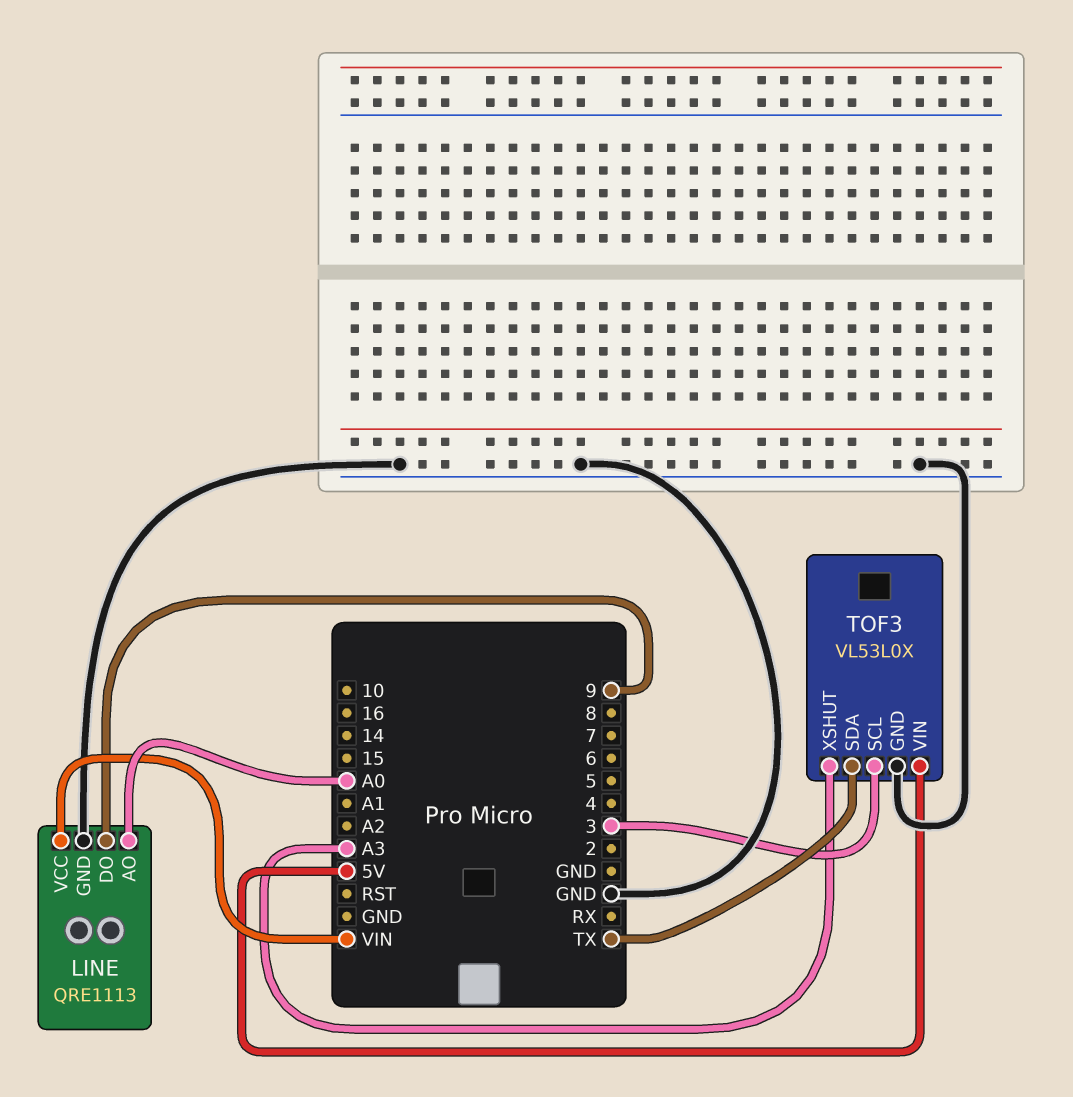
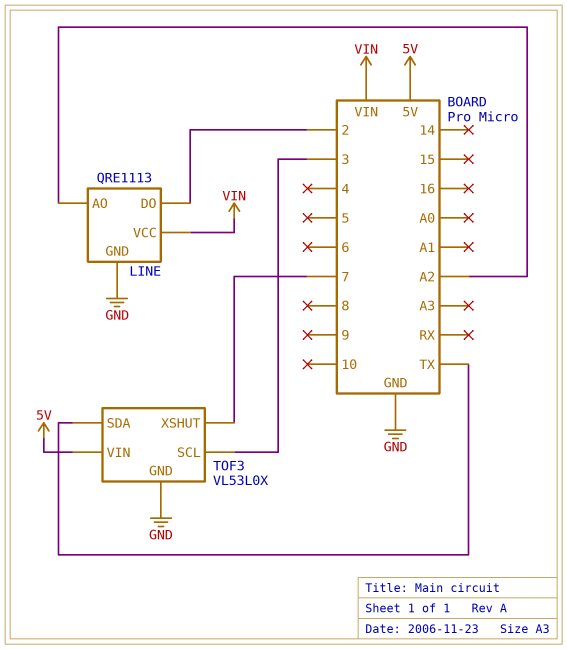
LINE pin AO: A0 -> A2
LINE pin DO: 9 -> 2
TOF3 pin XSHUT: A3 -> 7

